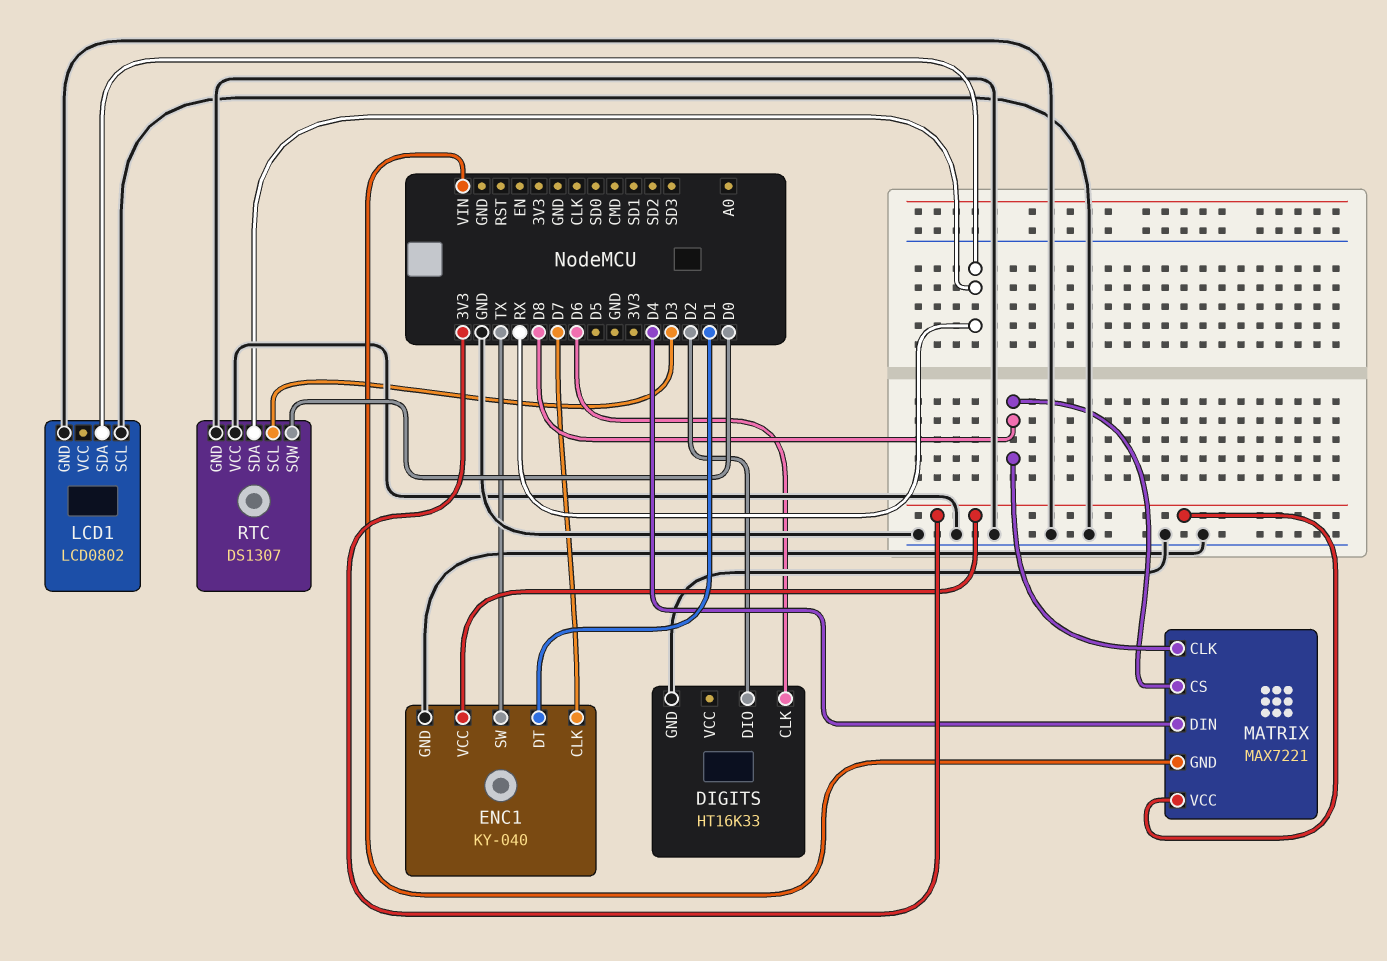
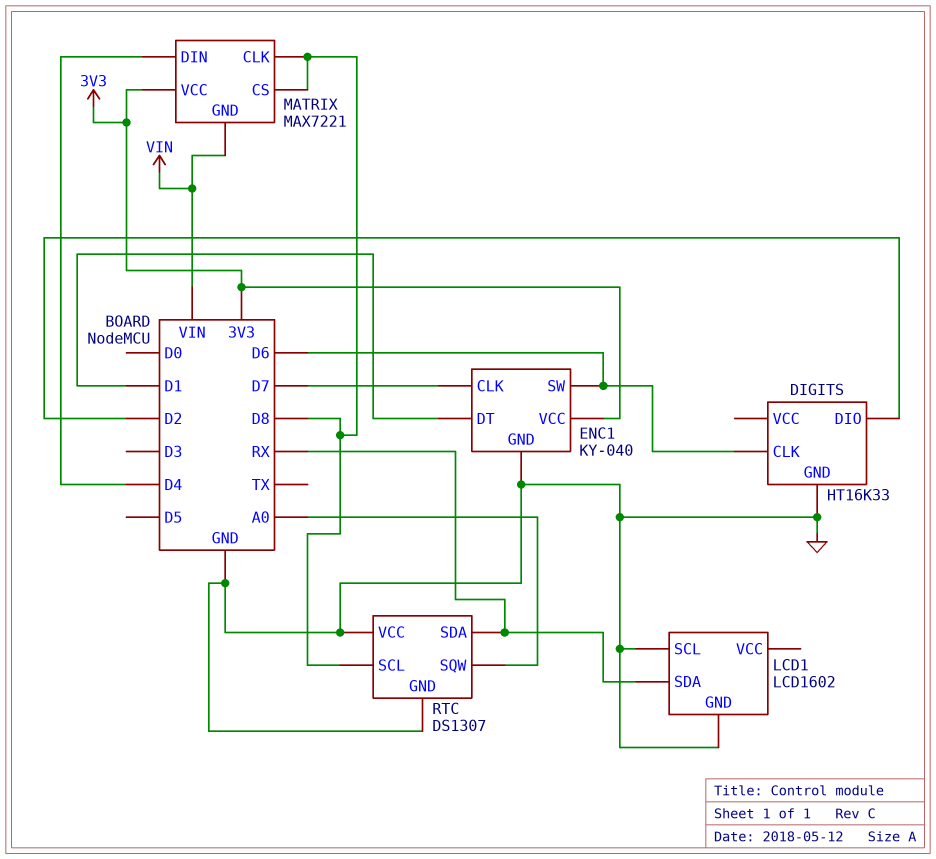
ENC1 pin SW: TX -> D6
LCD1: LCD0802 -> LCD1602
RTC pin SCL: D3 -> D8
RTC pin SQW: D0 -> A0

